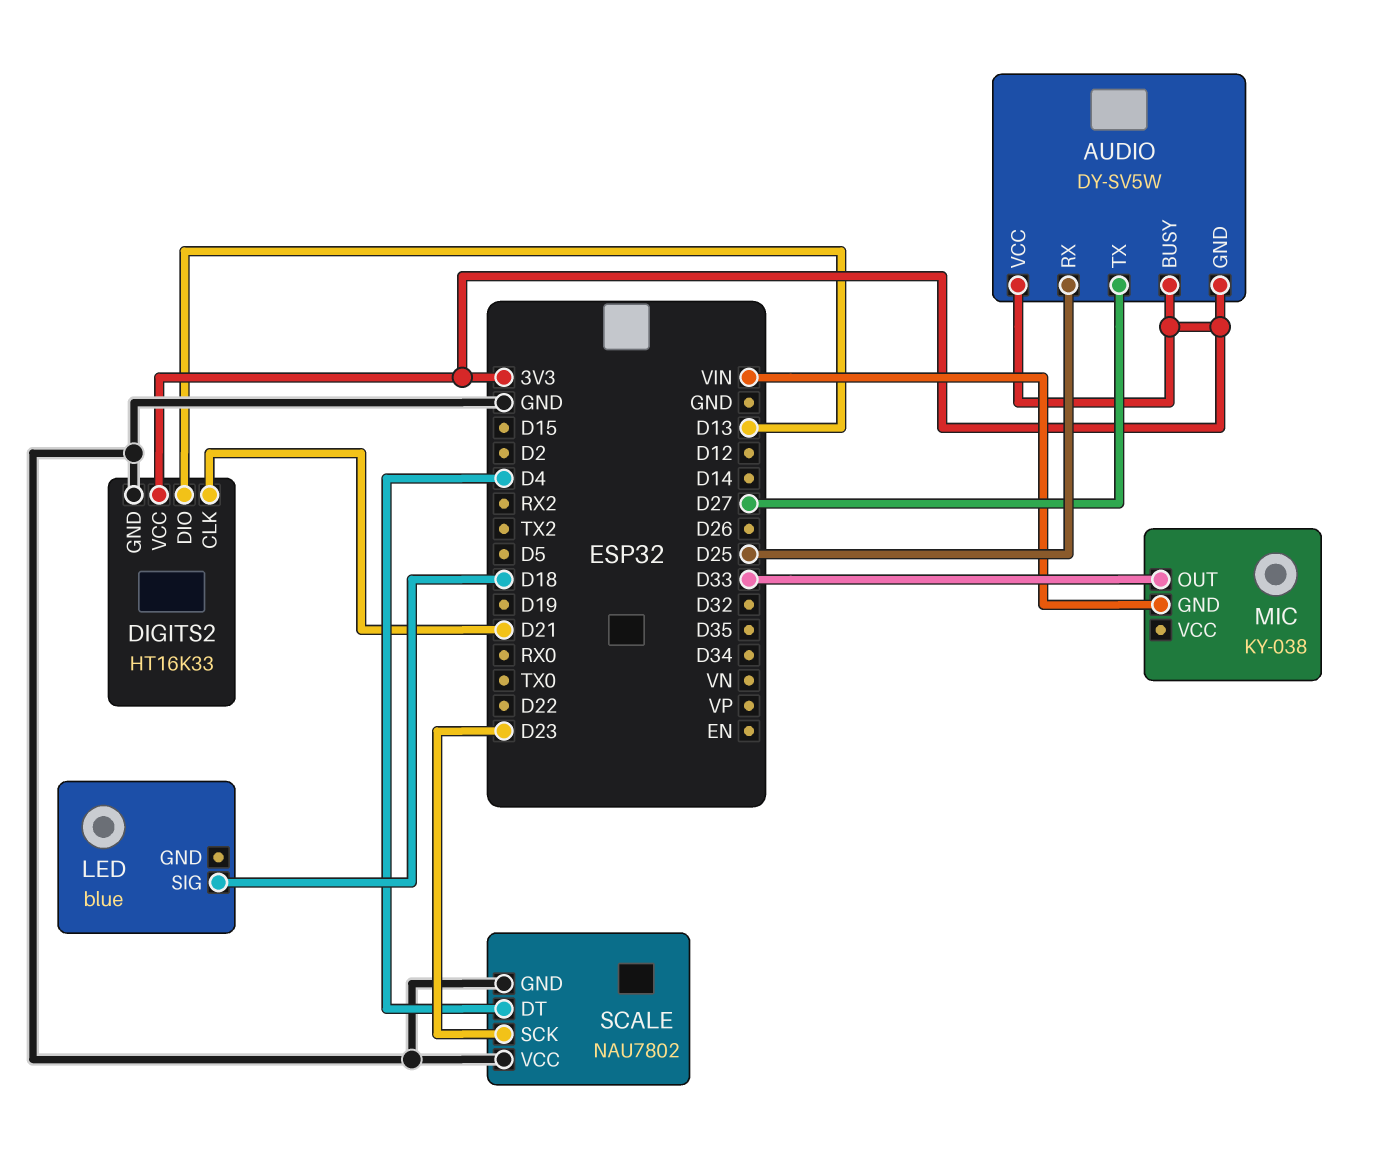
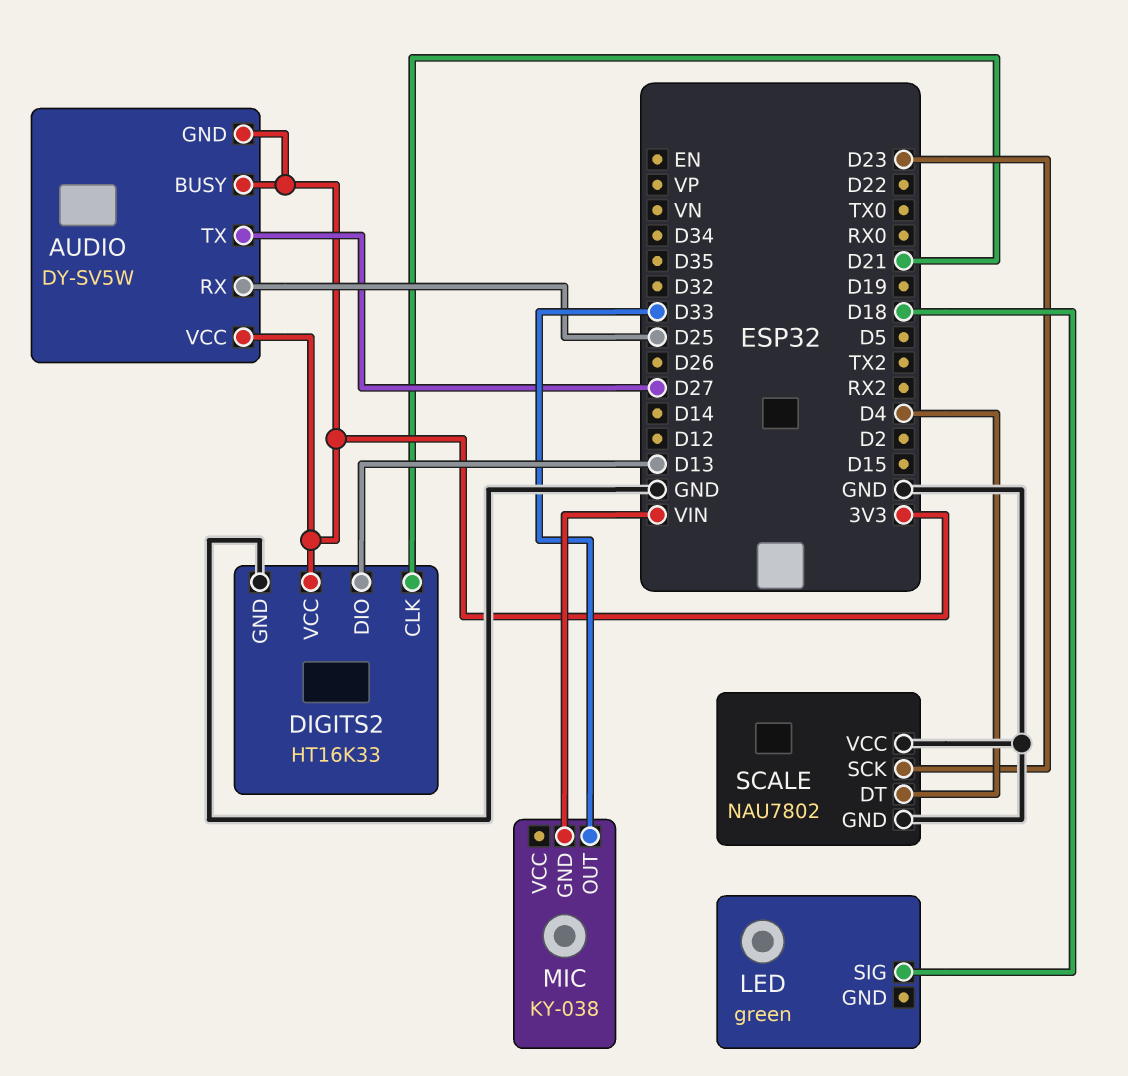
LED: blue -> green

